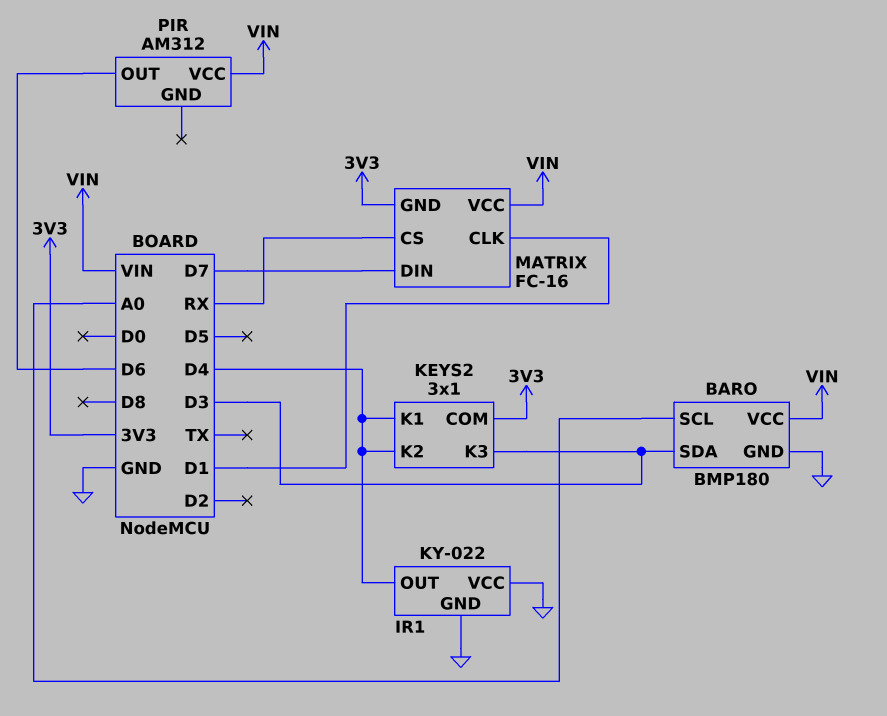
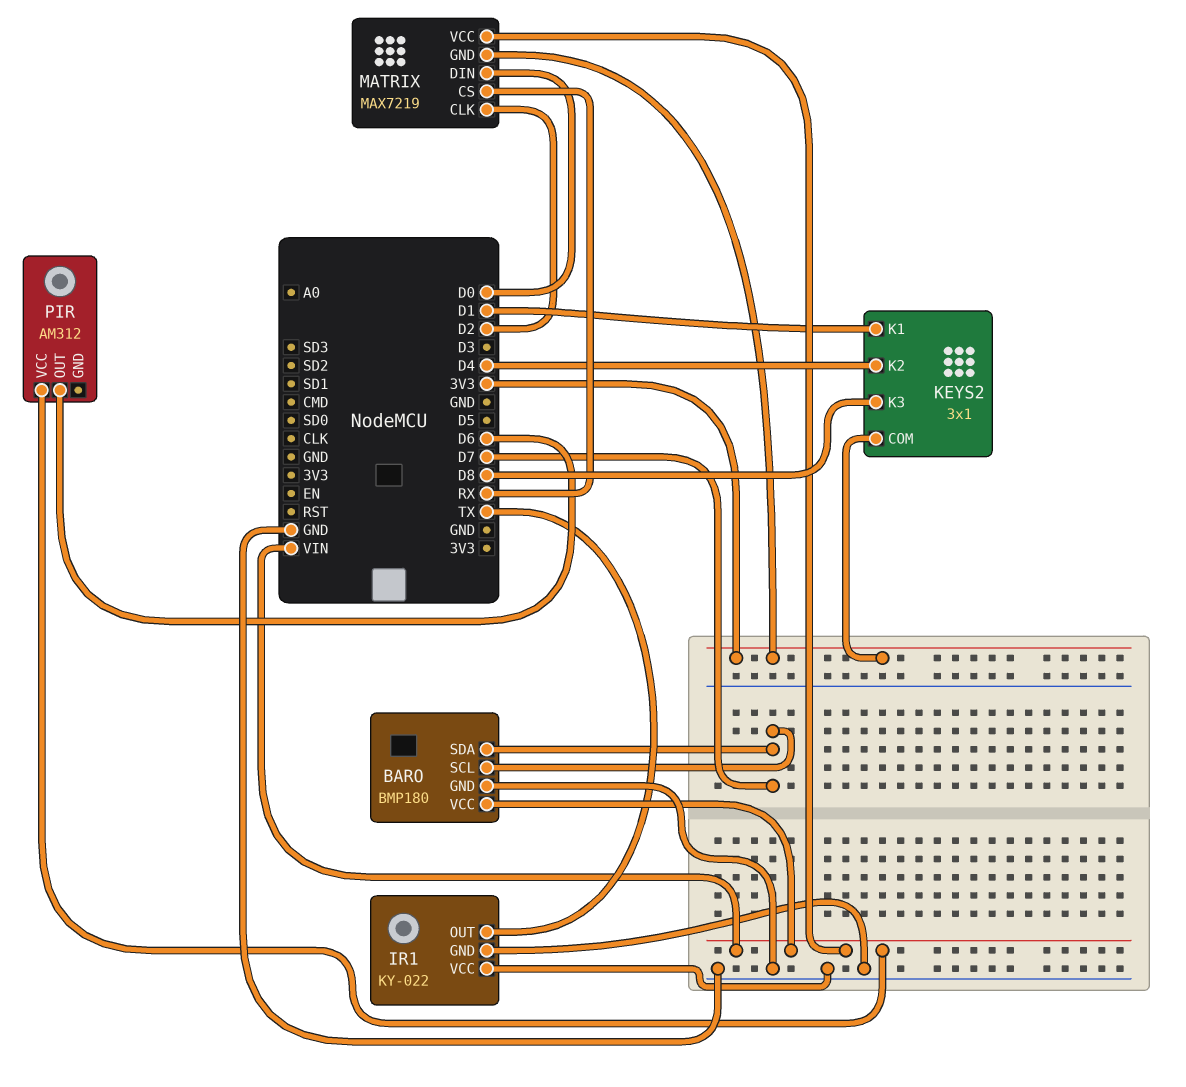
BARO pin SCL: A0 -> D7
BARO pin SDA: D3 -> D7
IR1 pin OUT: D4 -> TX
KEYS2 pin K1: D4 -> D1
KEYS2 pin K3: D3 -> D8
MATRIX: FC-16 -> MAX7219
MATRIX pin CLK: D1 -> D2
MATRIX pin DIN: D7 -> D0

